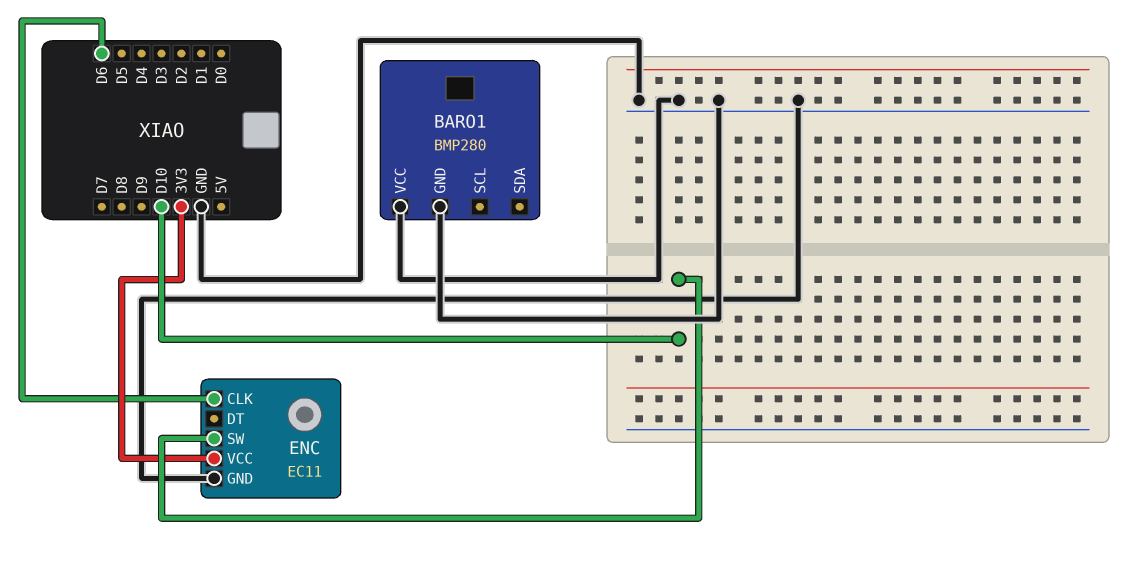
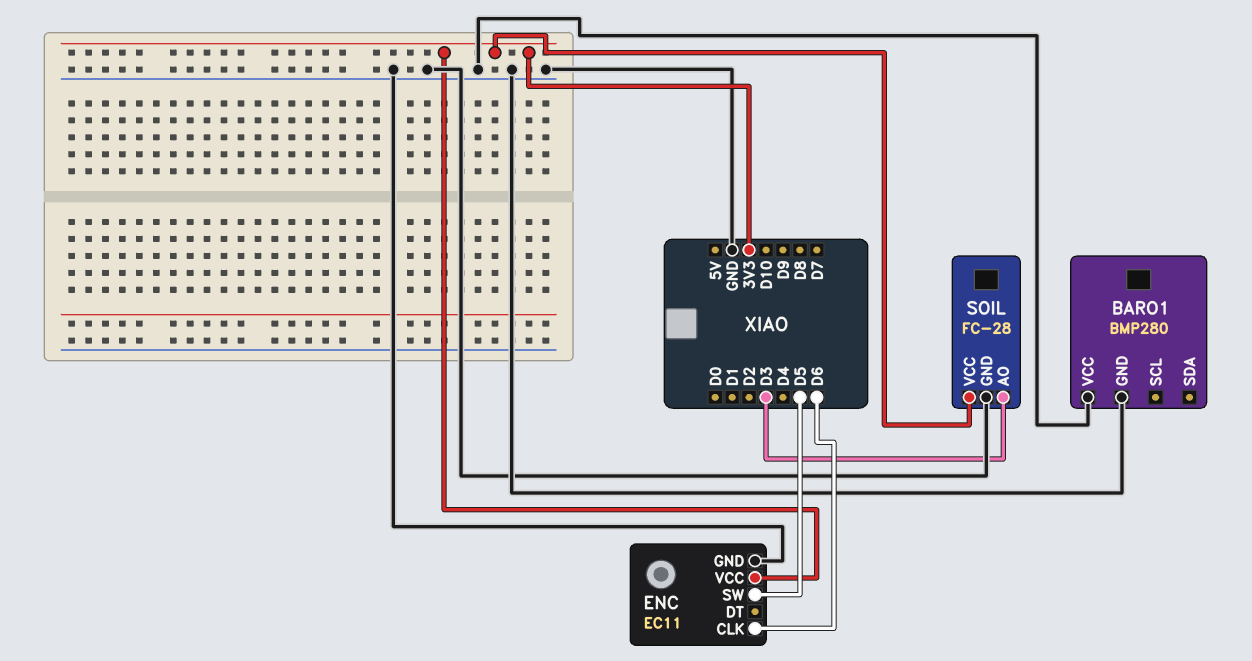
ENC pin SW: D10 -> D5
SOIL: none -> FC-28
SOIL pin AO: none -> D3
SOIL pin GND: none -> GND
SOIL pin VCC: none -> 3V3

